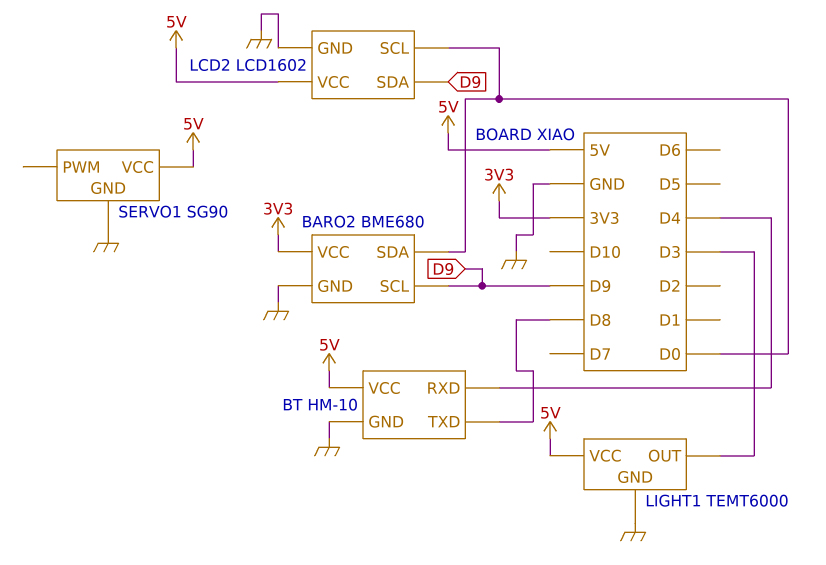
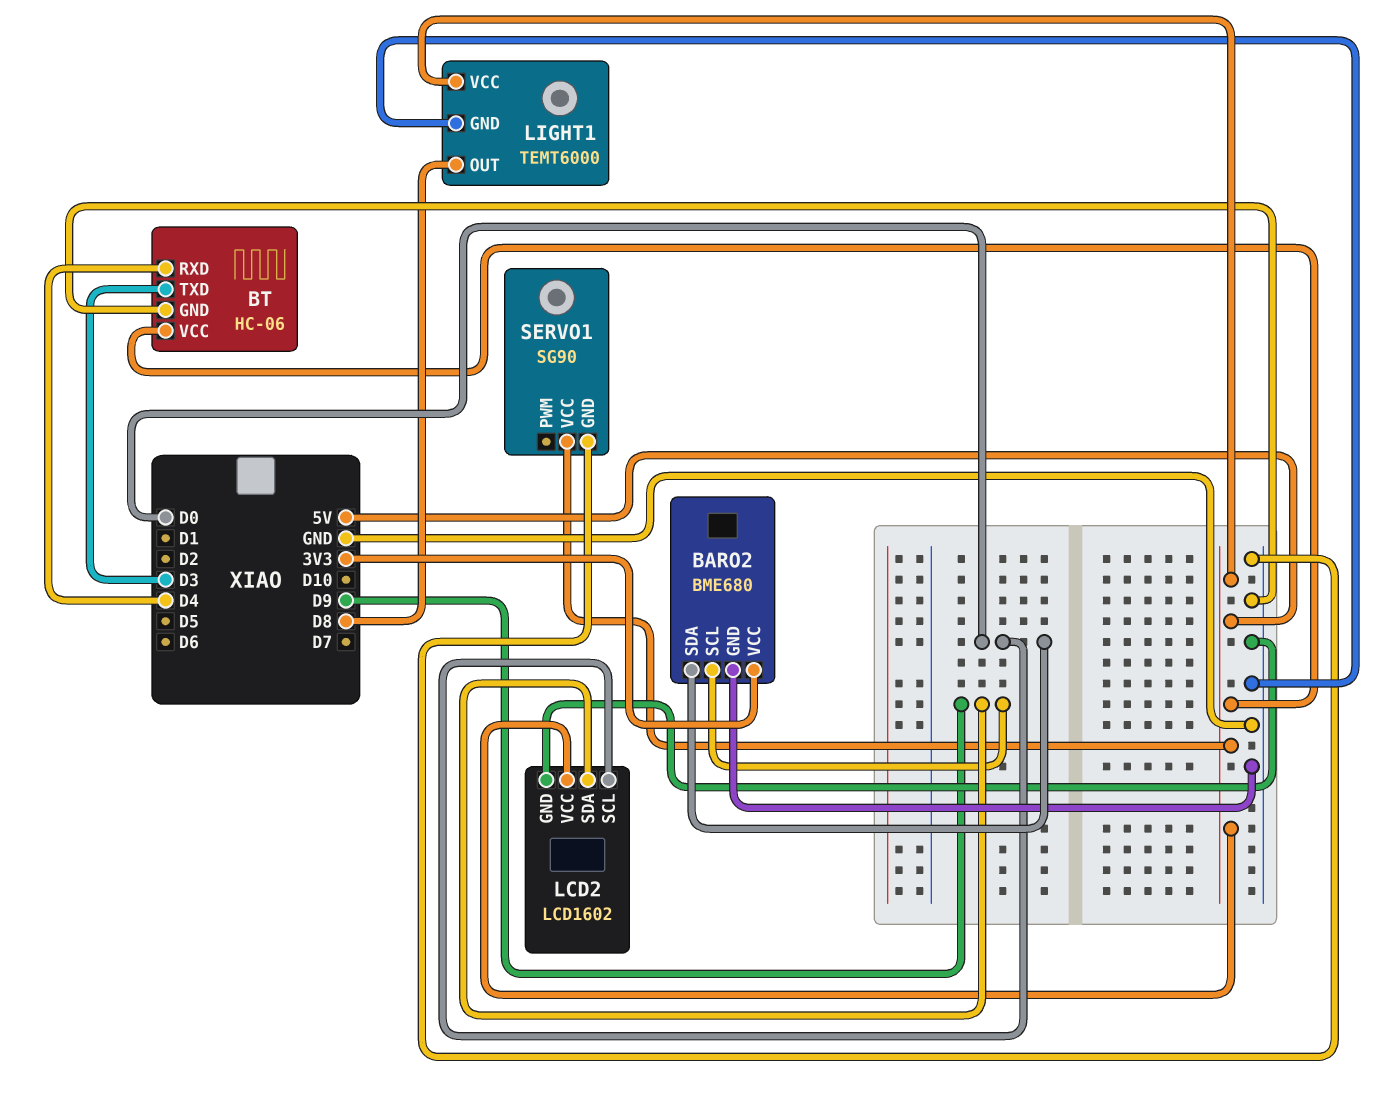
BT: HM-10 -> HC-06
BT pin TXD: D8 -> D3
LIGHT1 pin OUT: D3 -> D8

